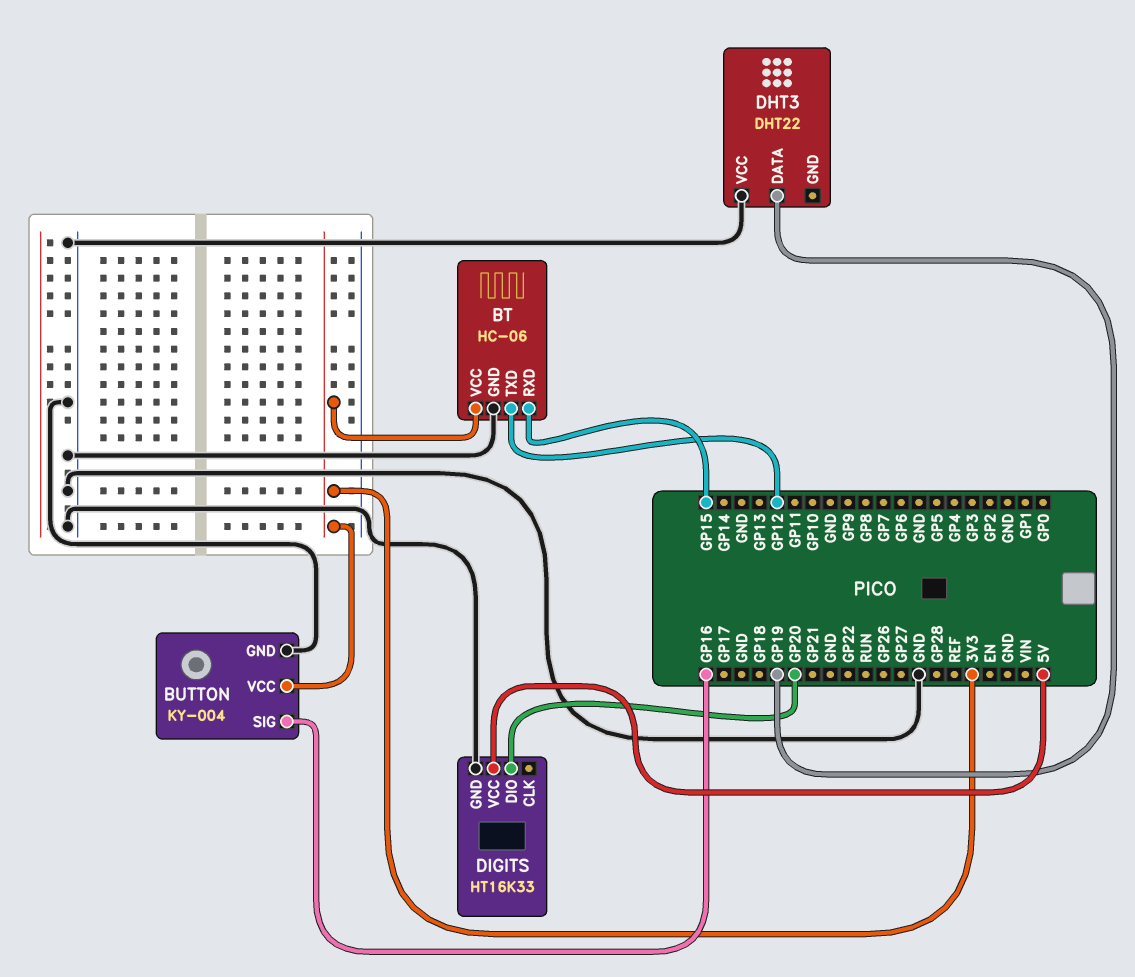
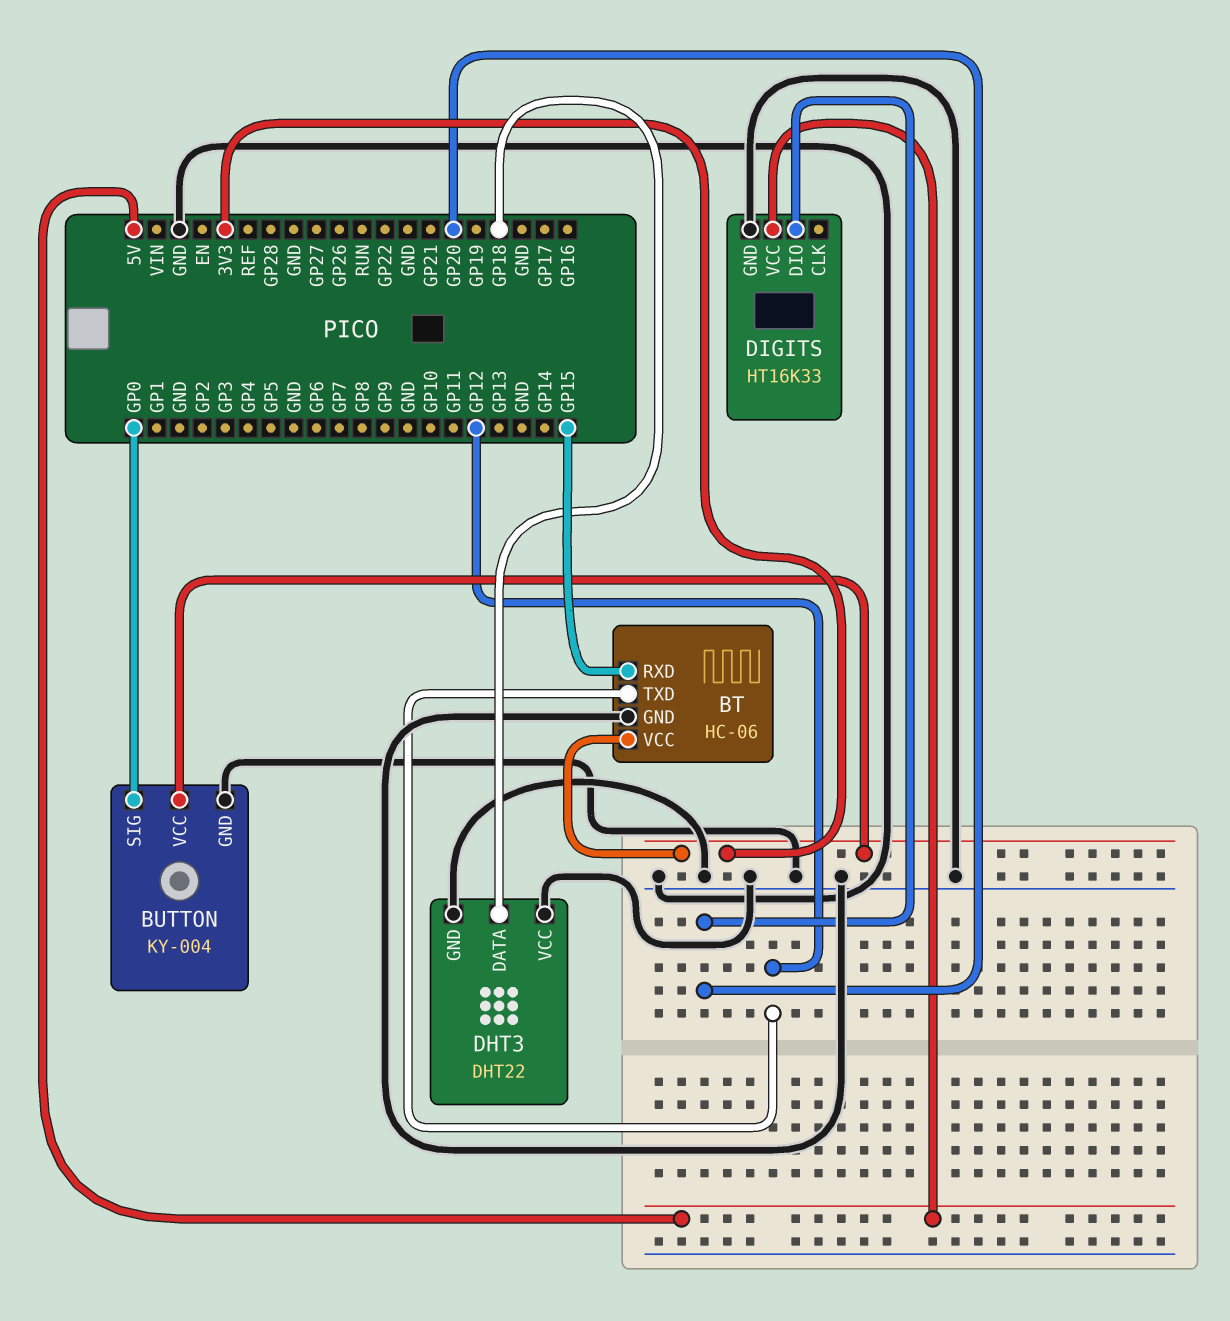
BUTTON pin SIG: GP16 -> GP0
DHT3 pin DATA: GP19 -> GP18
DHT3 pin GND: none -> GND

